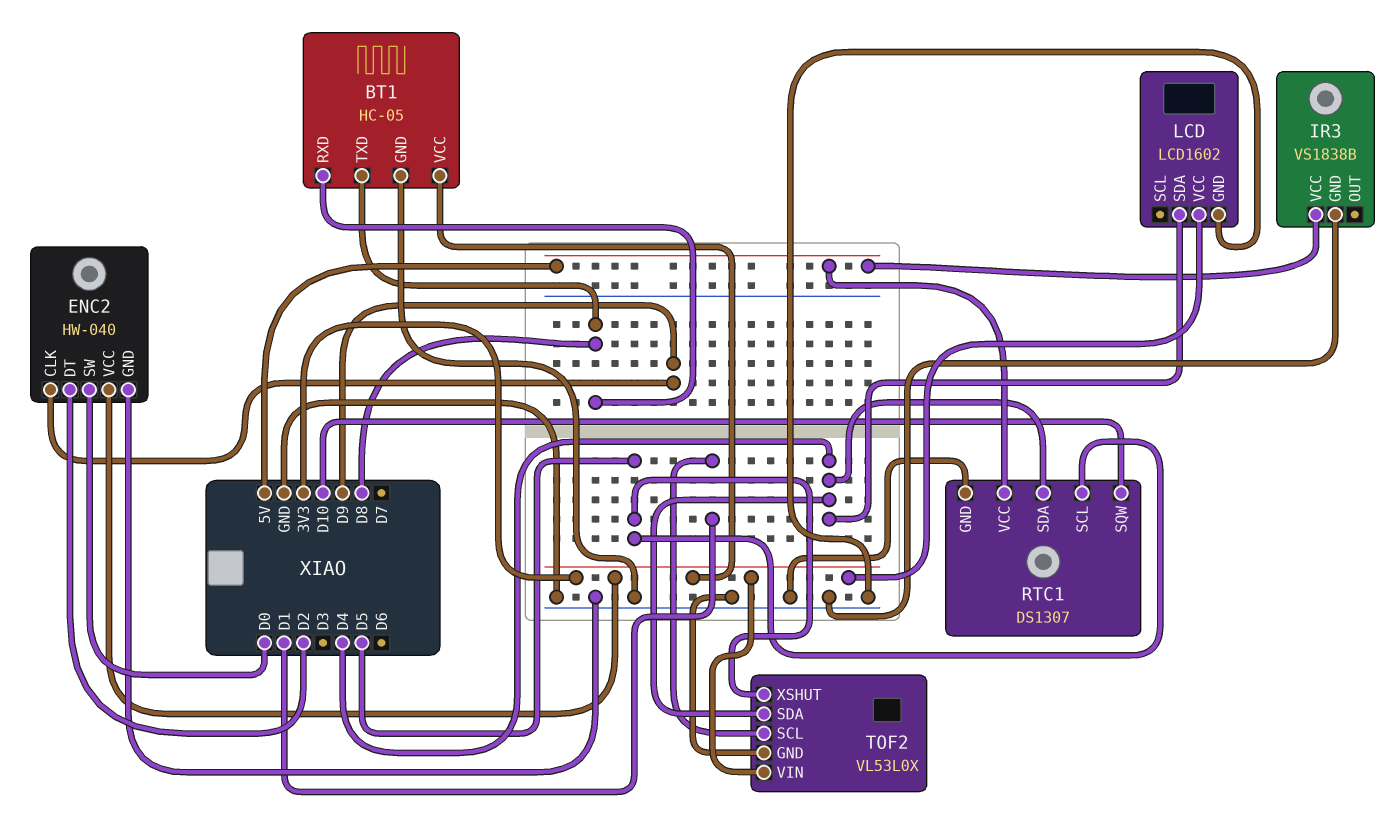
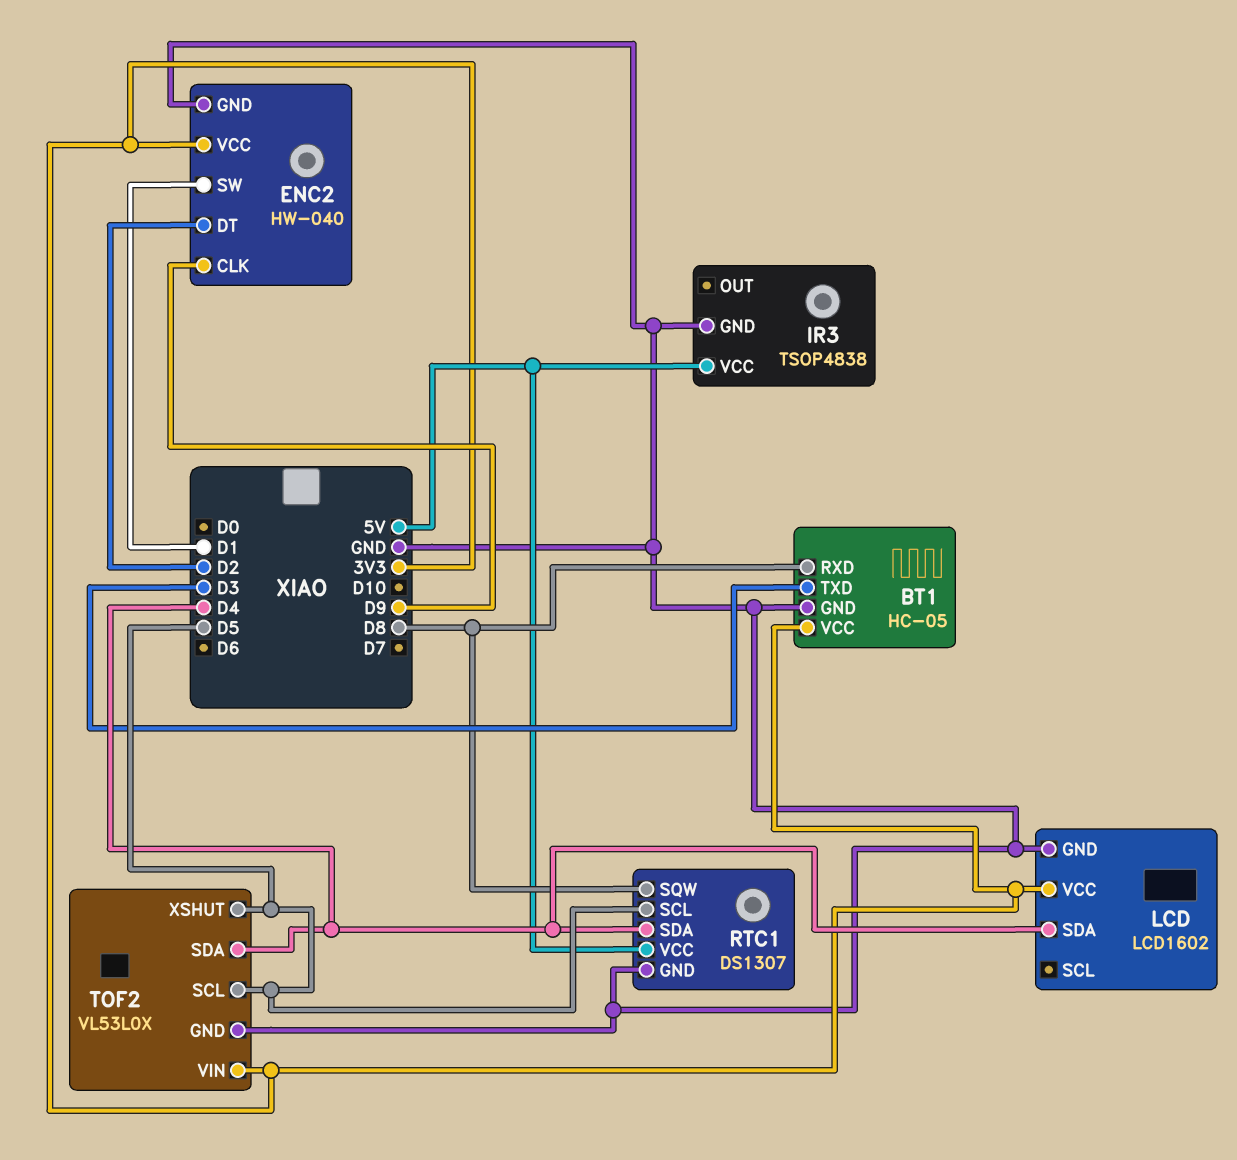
BT1 pin TXD: D8 -> D3
ENC2 pin SW: D0 -> D1
IR3: VS1838B -> TSOP4838
RTC1 pin SQW: D10 -> D8
TOF2 pin SCL: D1 -> D5

